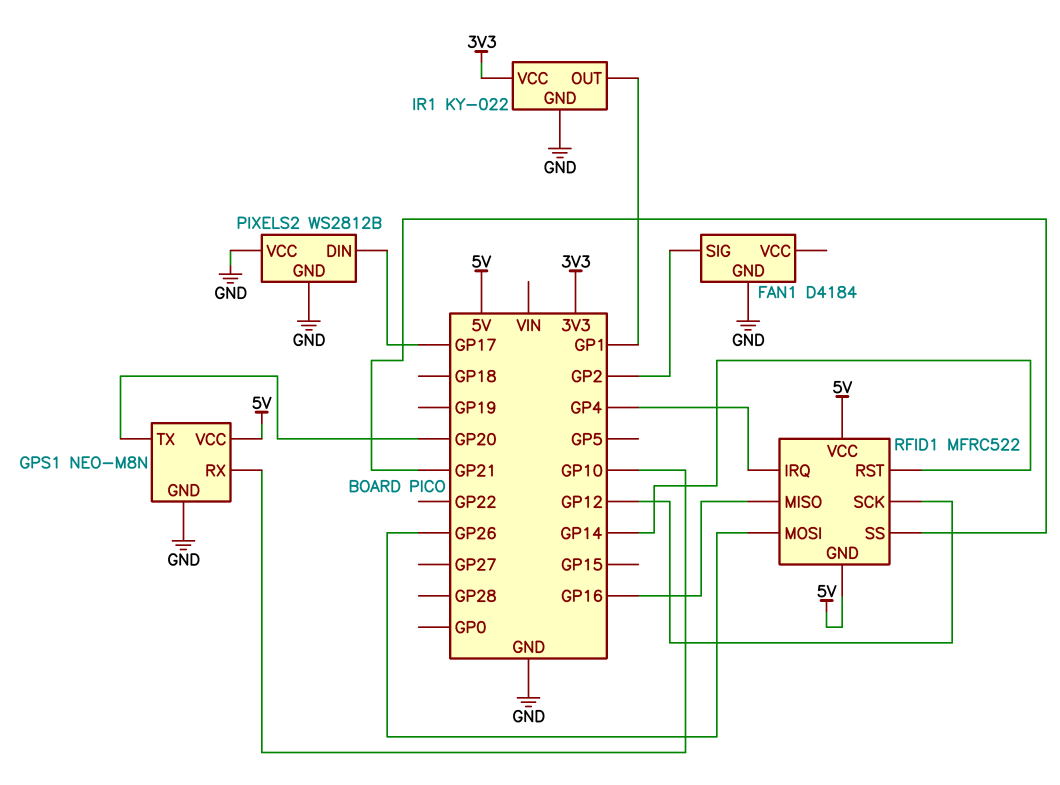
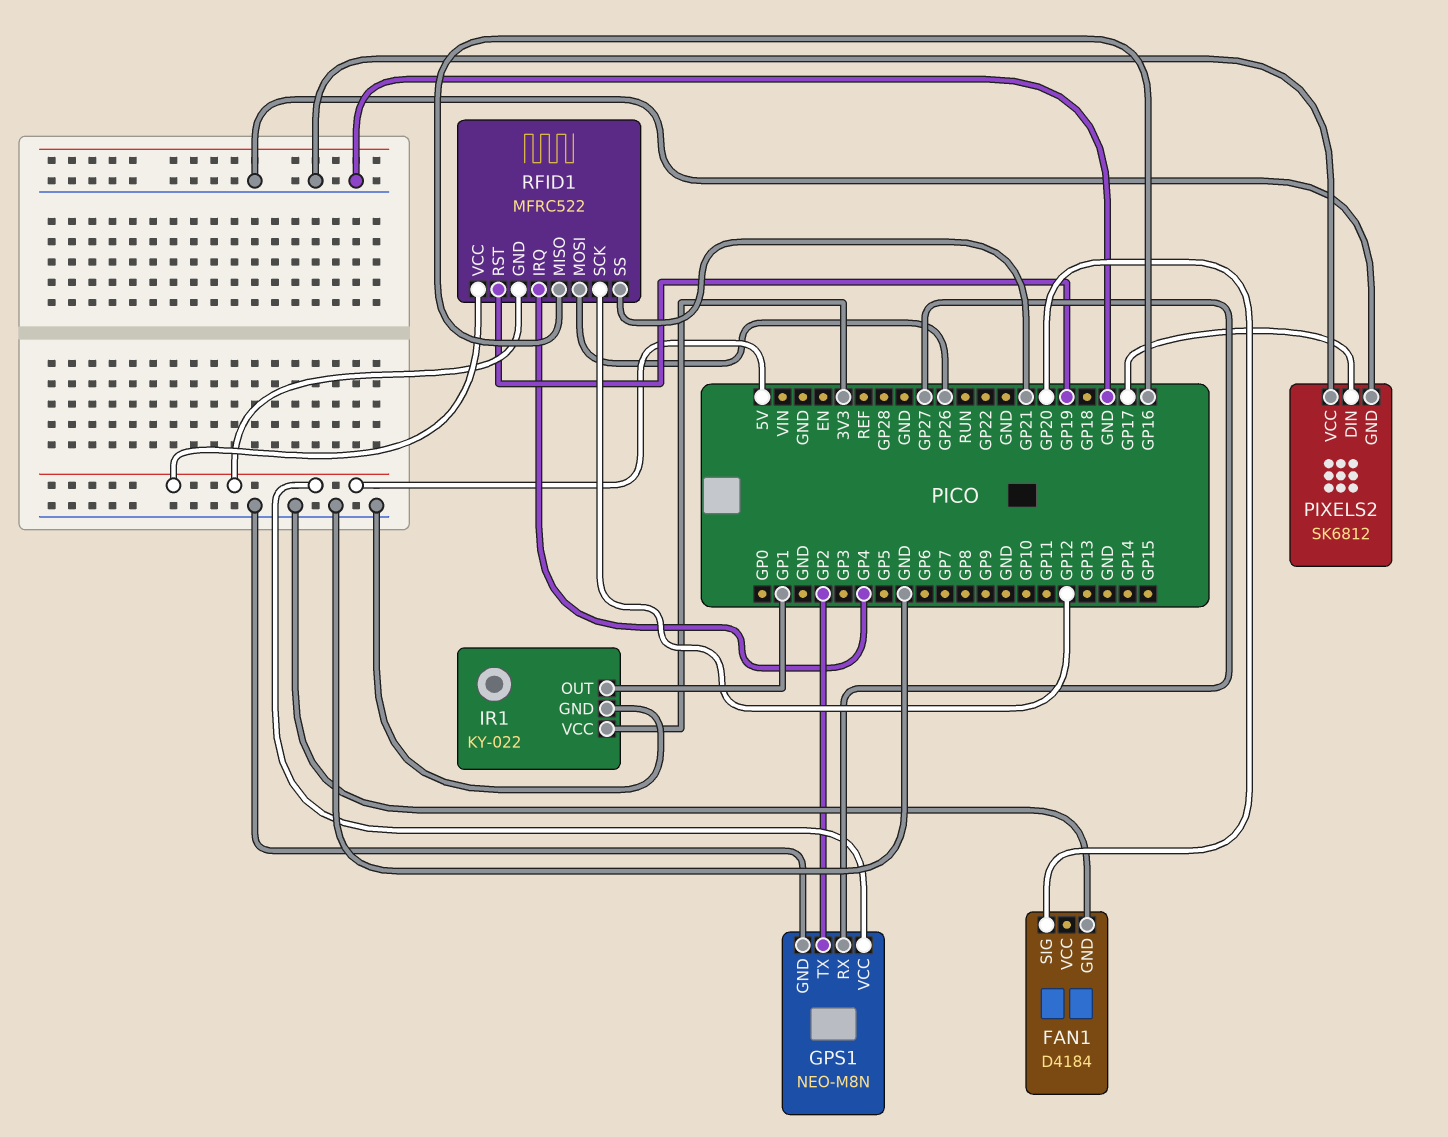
FAN1 pin SIG: GP2 -> GP20
GPS1 pin RX: GP10 -> GP27
GPS1 pin TX: GP20 -> GP2
PIXELS2: WS2812B -> SK6812
RFID1 pin RST: GP14 -> GP19

